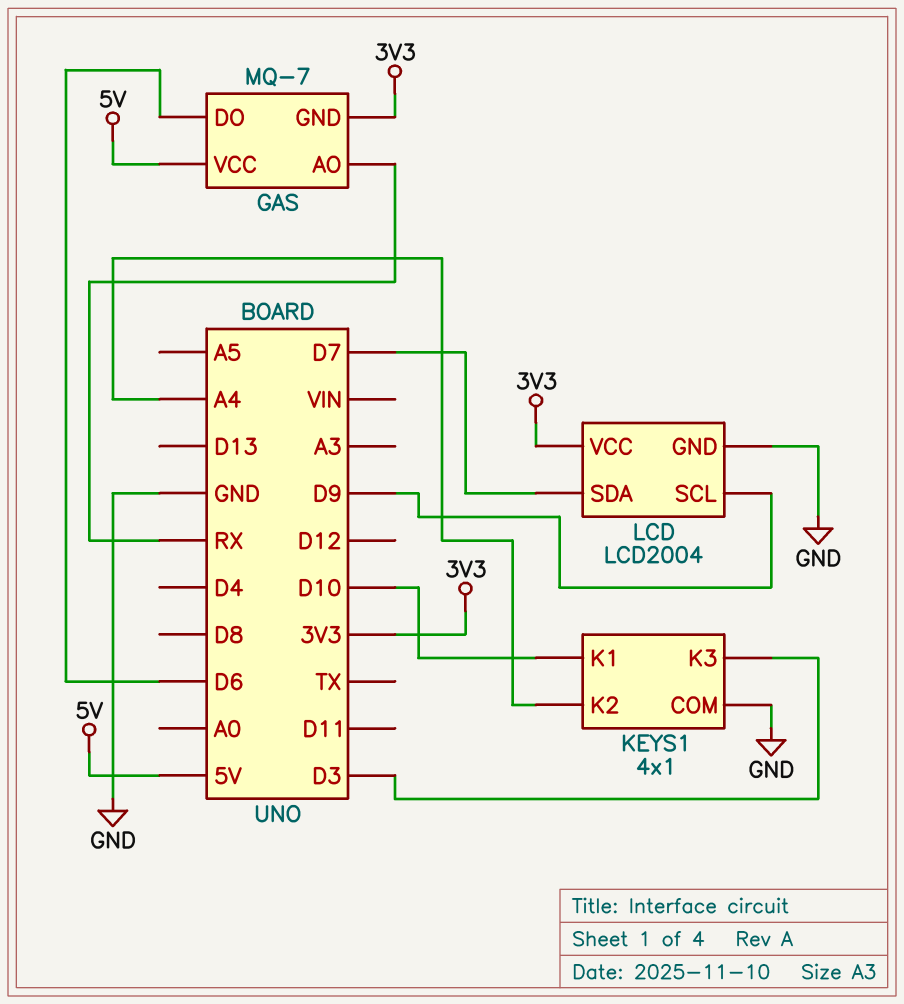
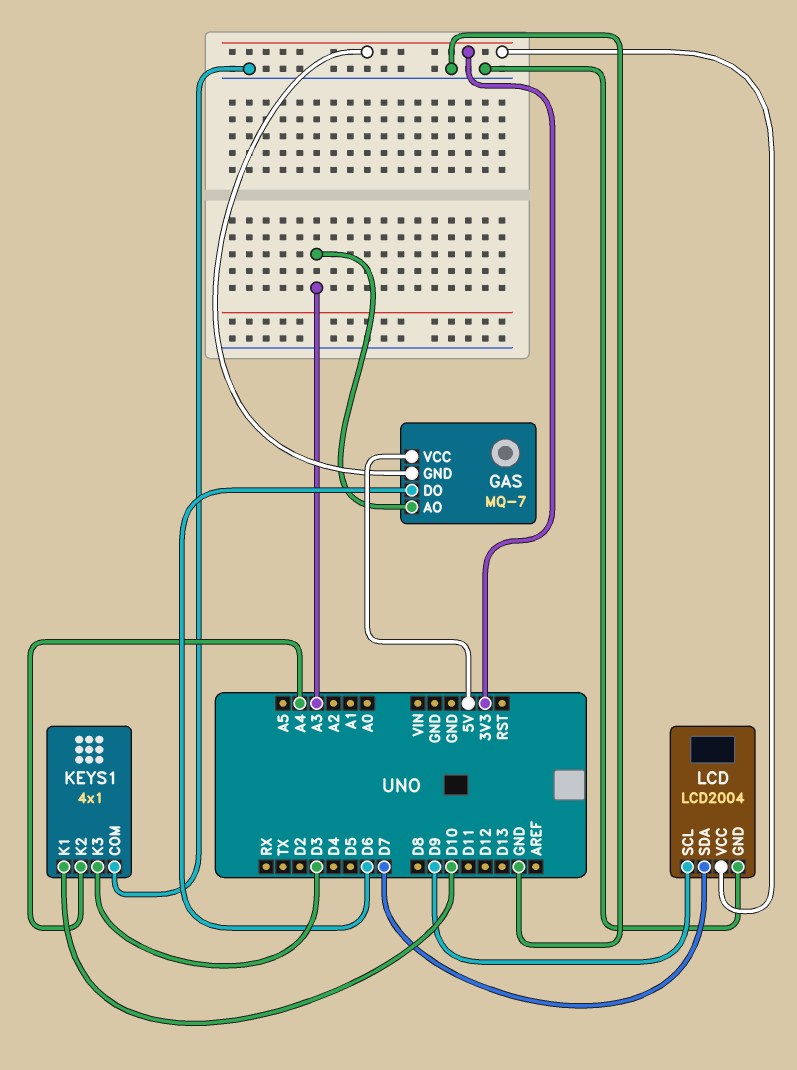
GAS pin AO: RX -> A3

